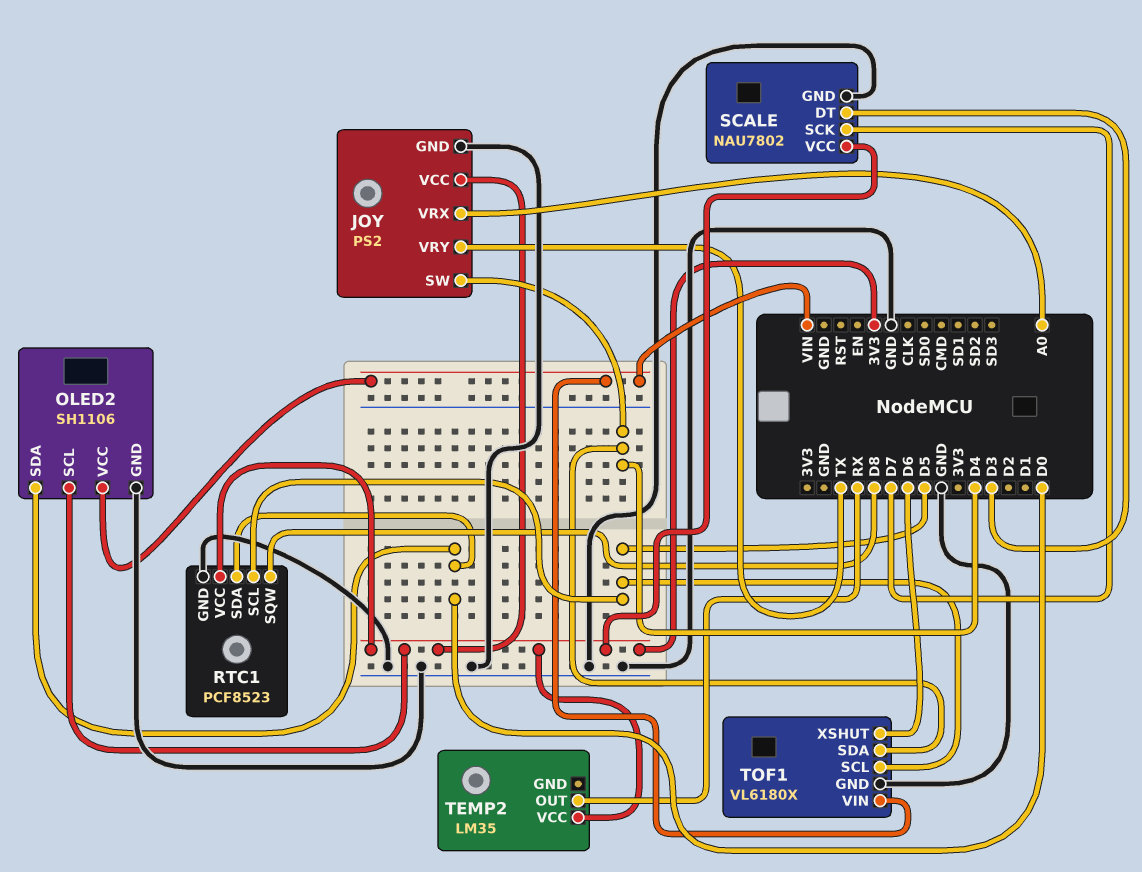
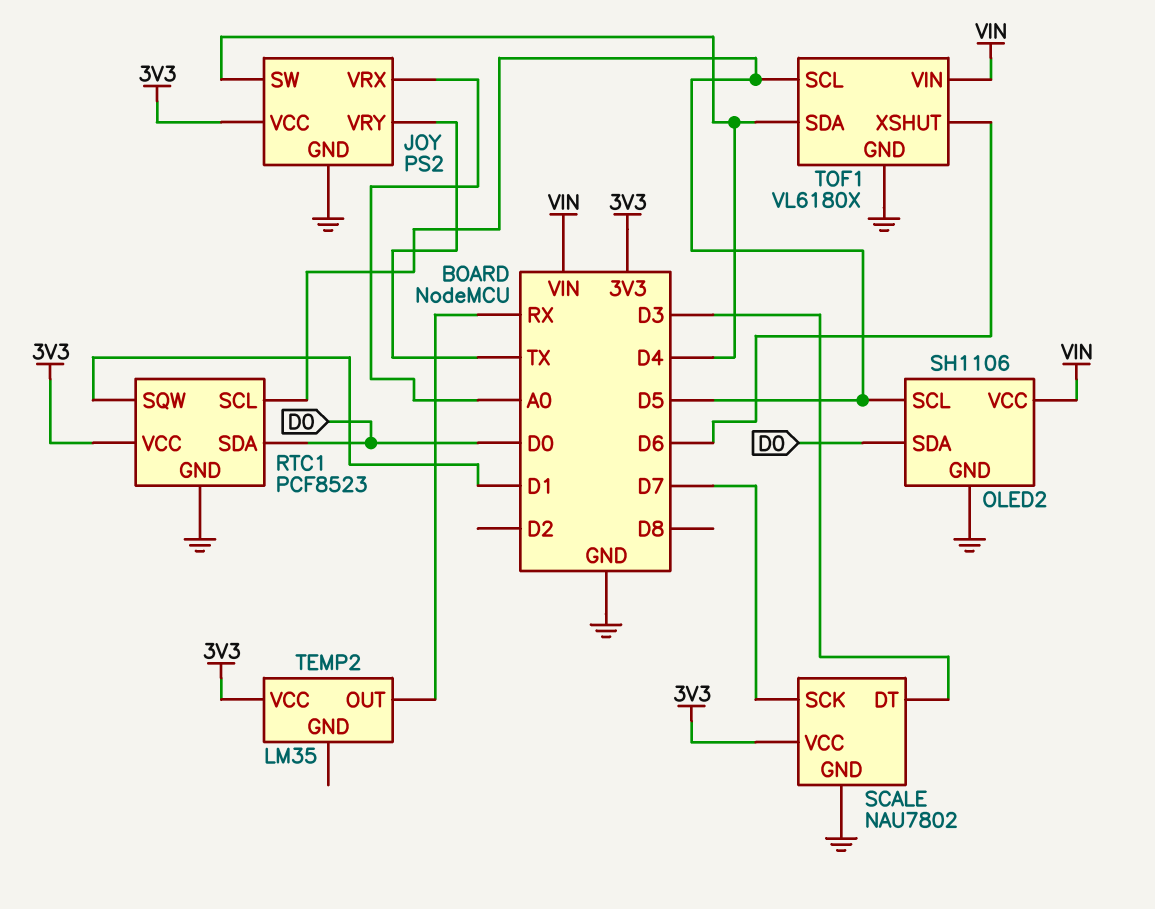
OLED2 pin SCL: 3V3 -> D5
RTC1 pin SQW: D8 -> D1

